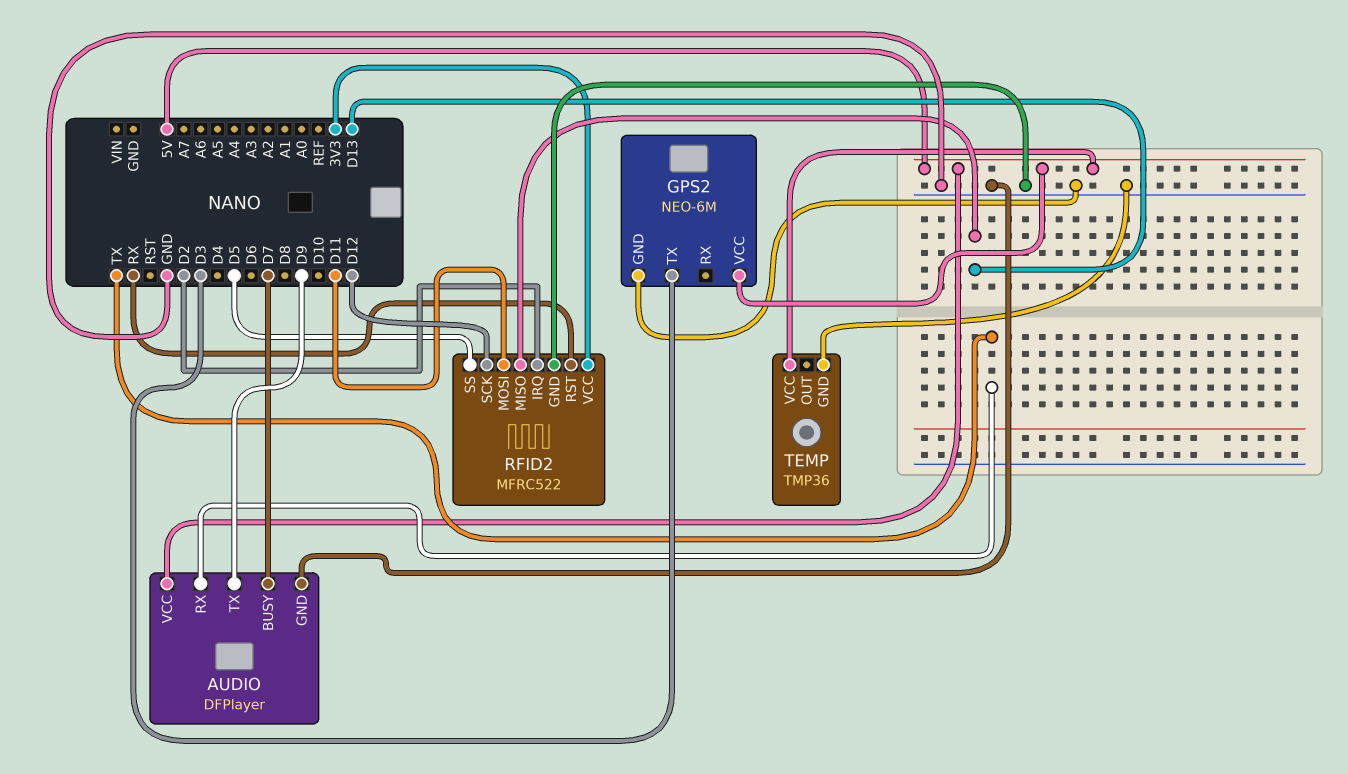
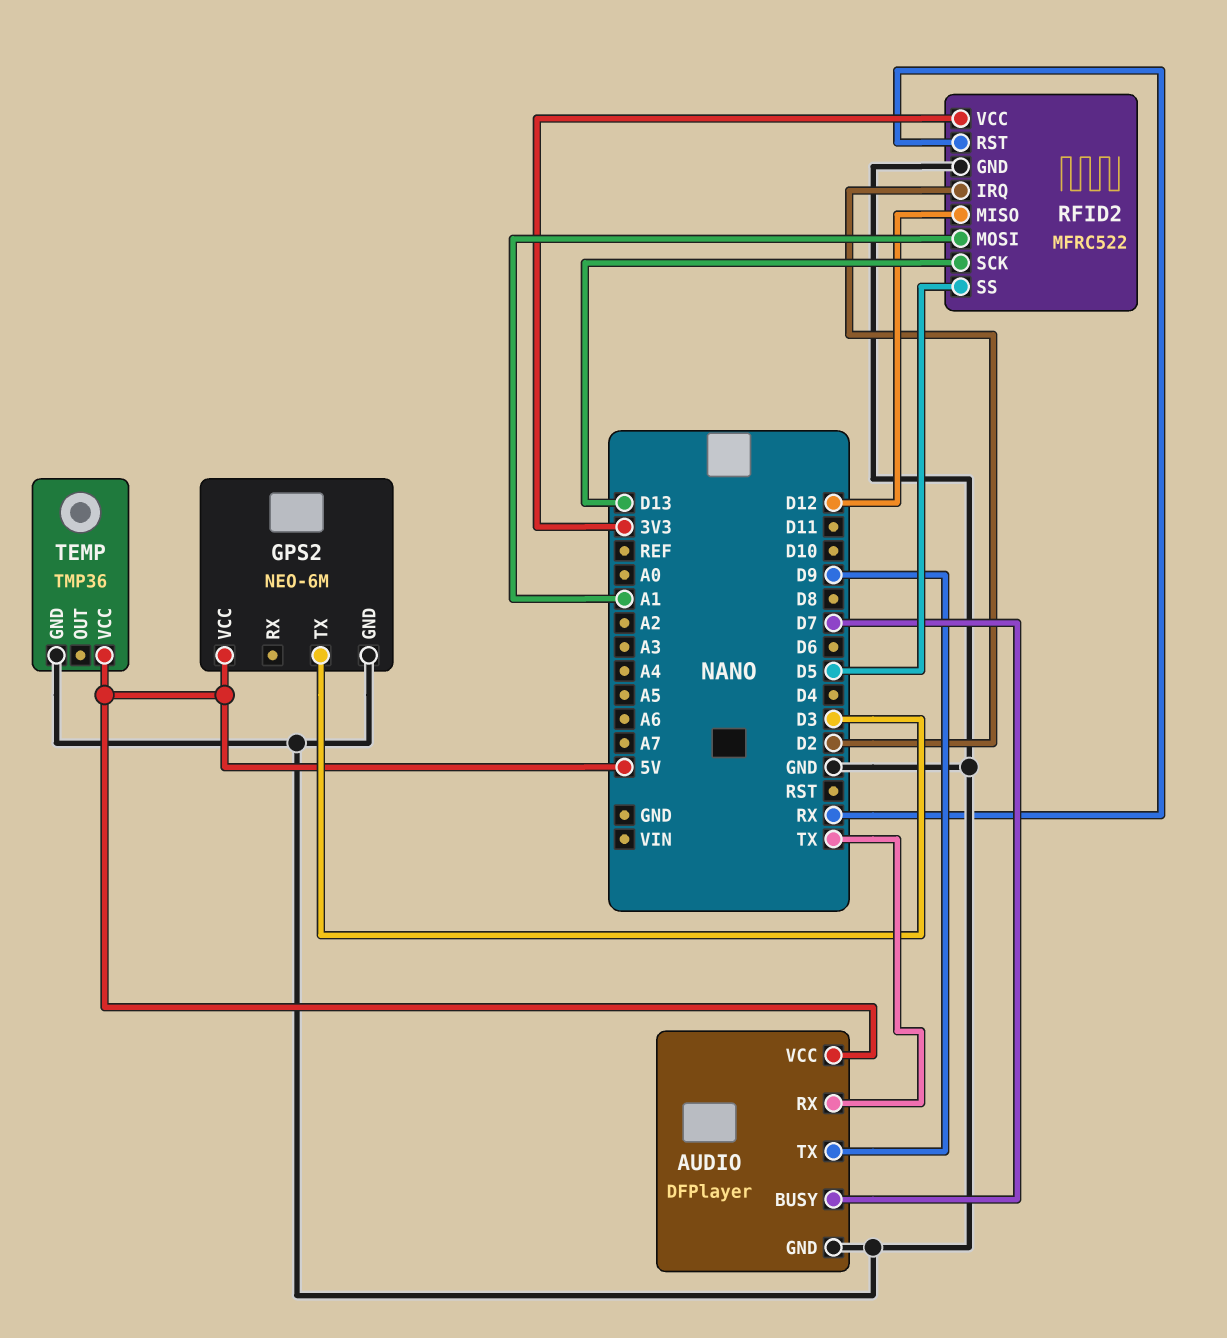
RFID2 pin MISO: D13 -> D12
RFID2 pin MOSI: D11 -> A1
RFID2 pin SCK: D12 -> D13

